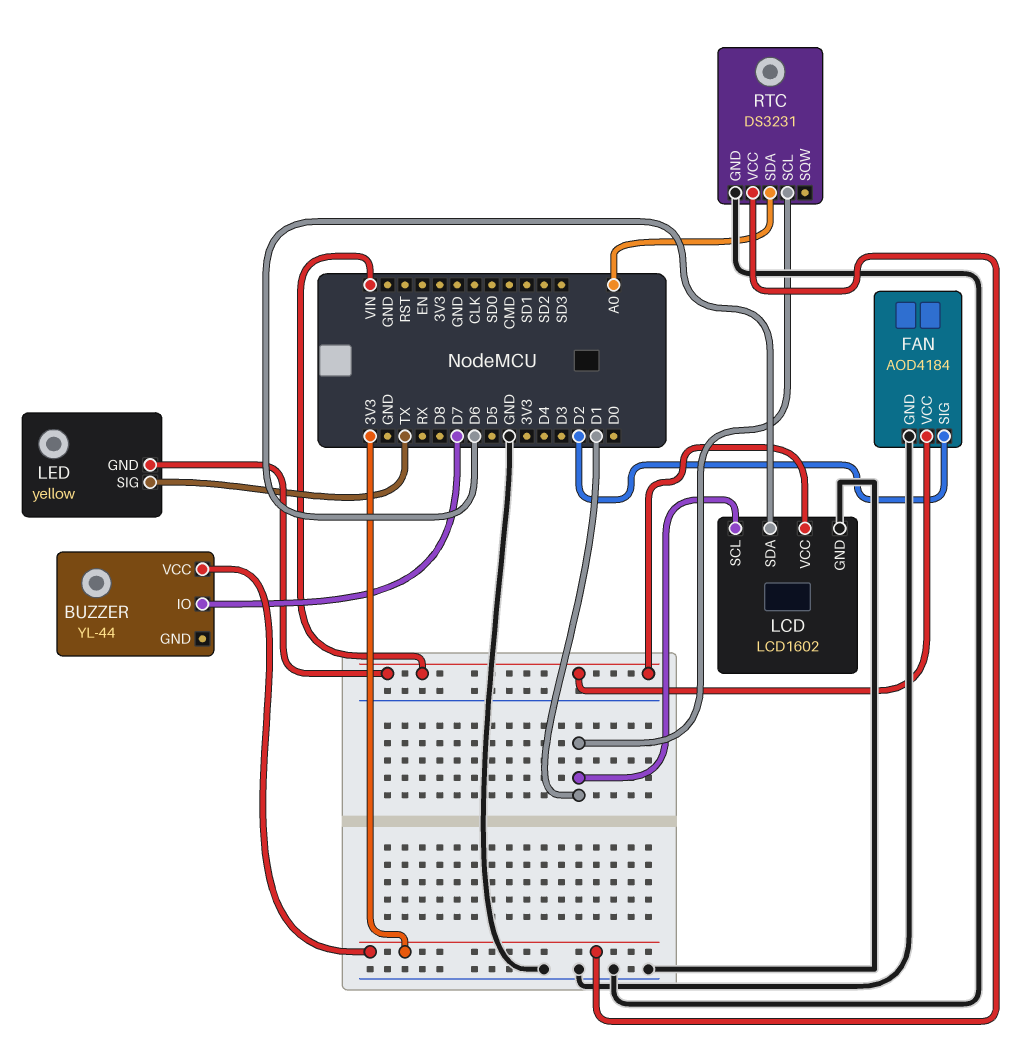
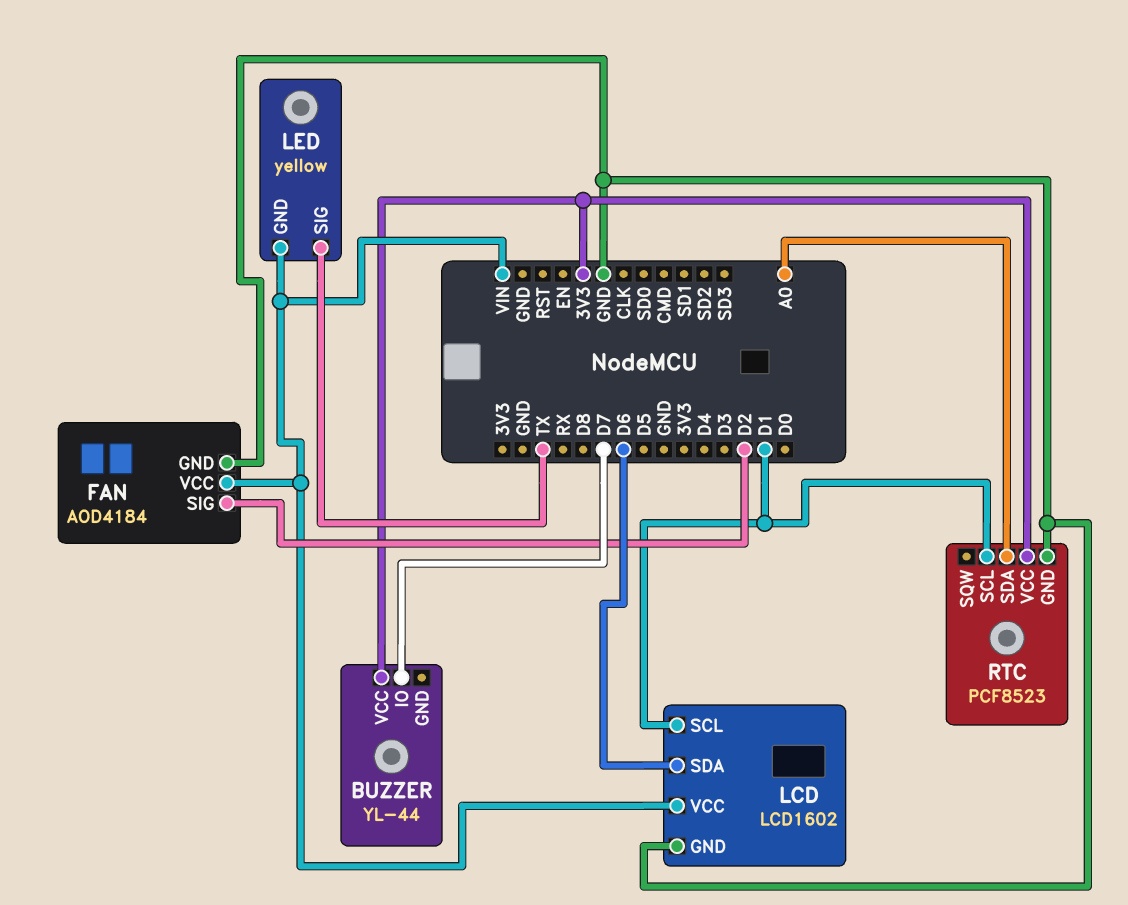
RTC: DS3231 -> PCF8523

